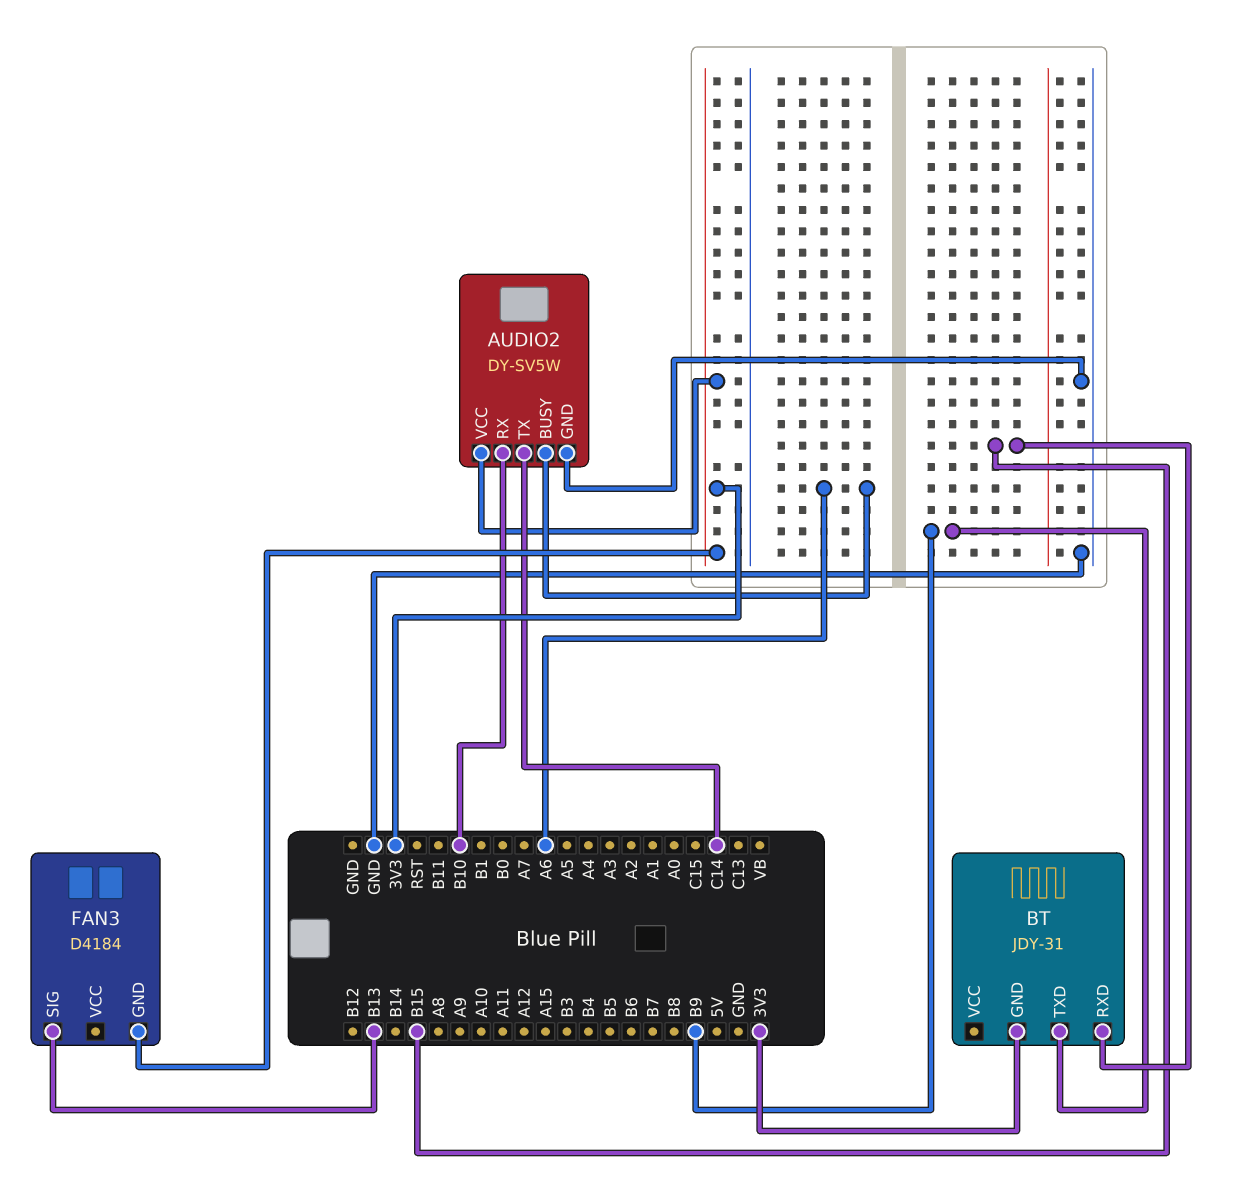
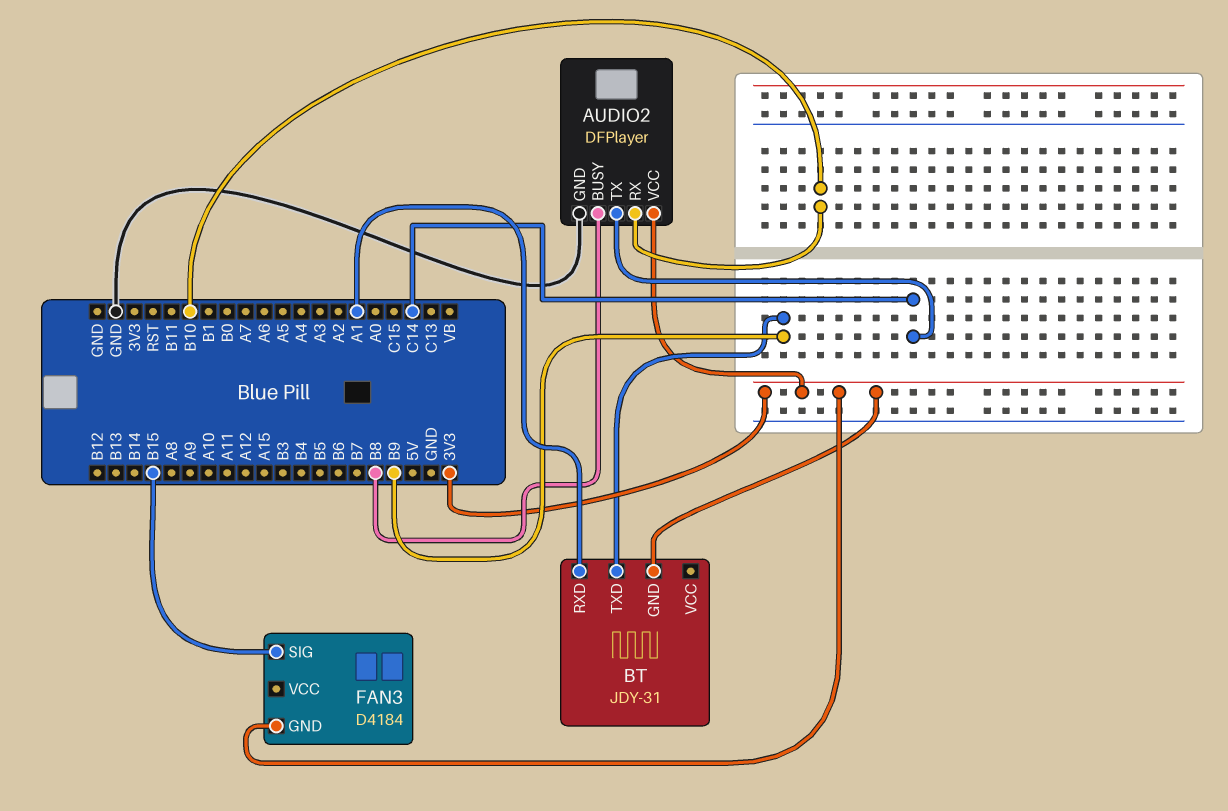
AUDIO2: DY-SV5W -> DFPlayer
AUDIO2 pin BUSY: A6 -> B8
BT pin RXD: B15 -> A1
FAN3 pin SIG: B13 -> B15

